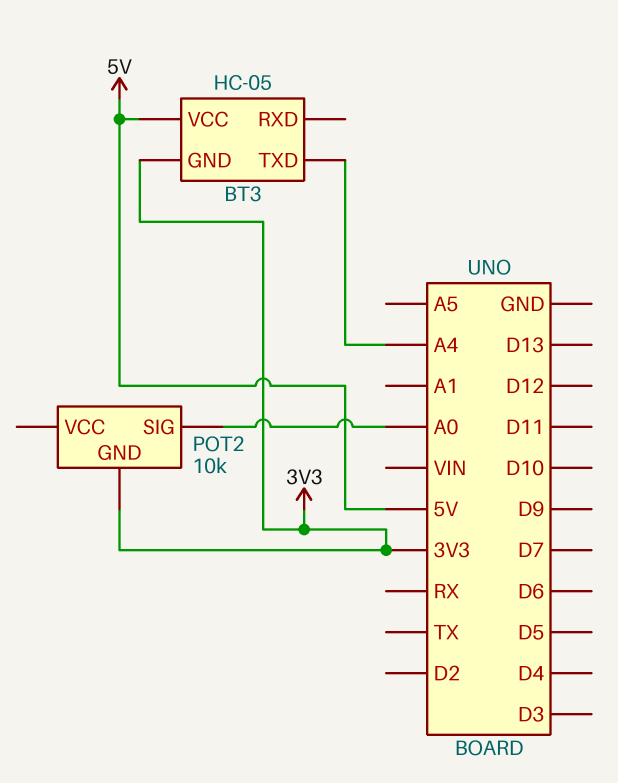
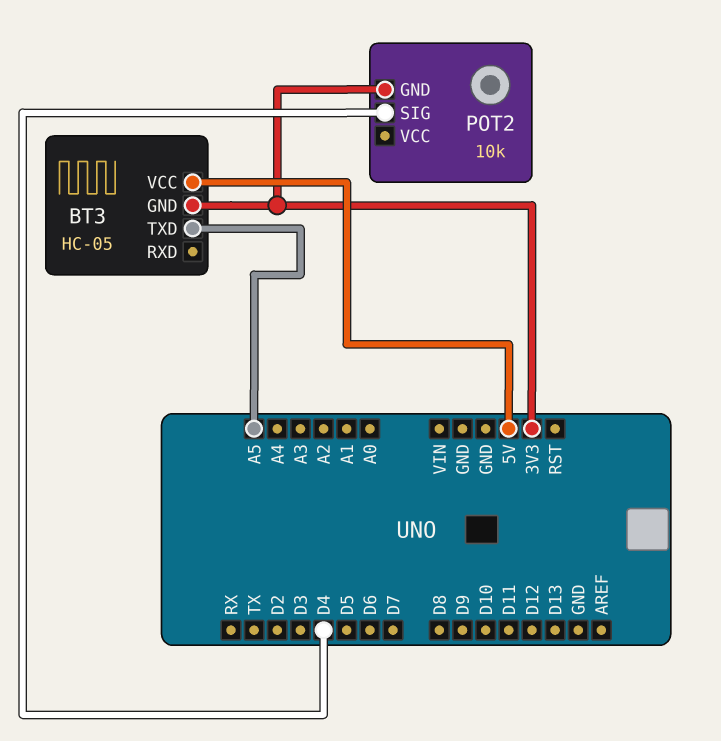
BT3 pin TXD: A4 -> A5
POT2 pin SIG: A0 -> D4

